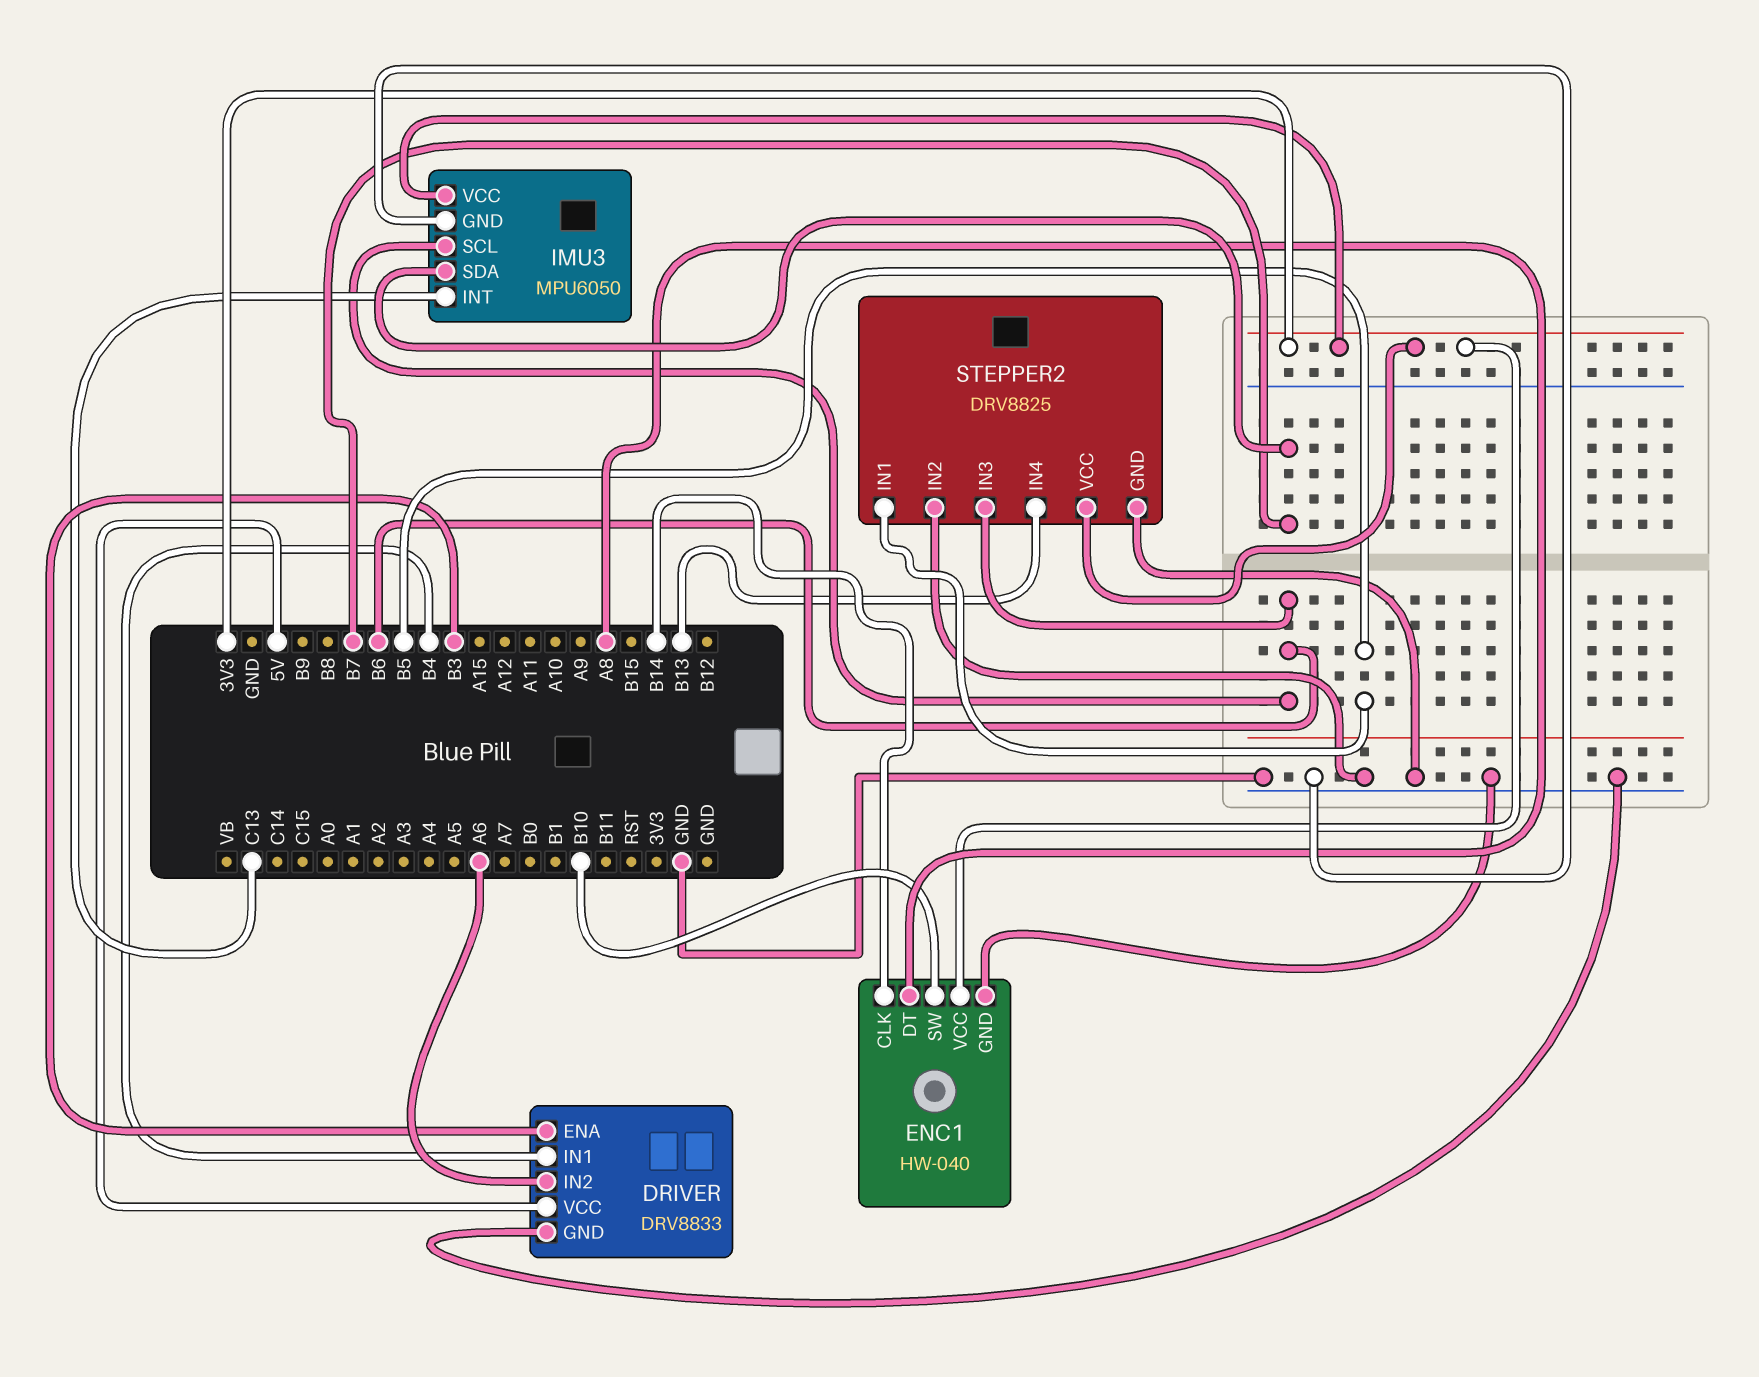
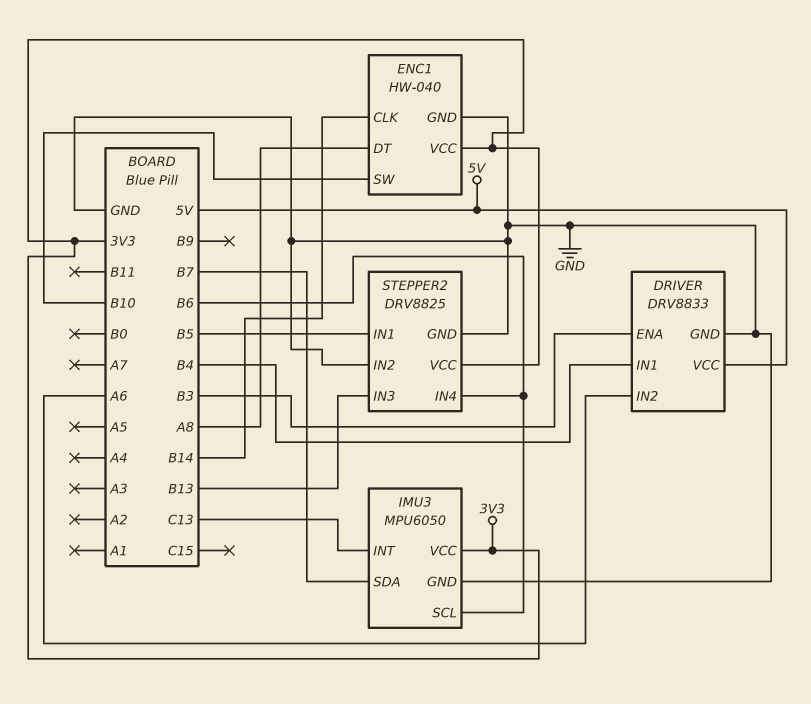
STEPPER2 pin IN3: B6 -> B13
STEPPER2 pin IN4: B13 -> B6

